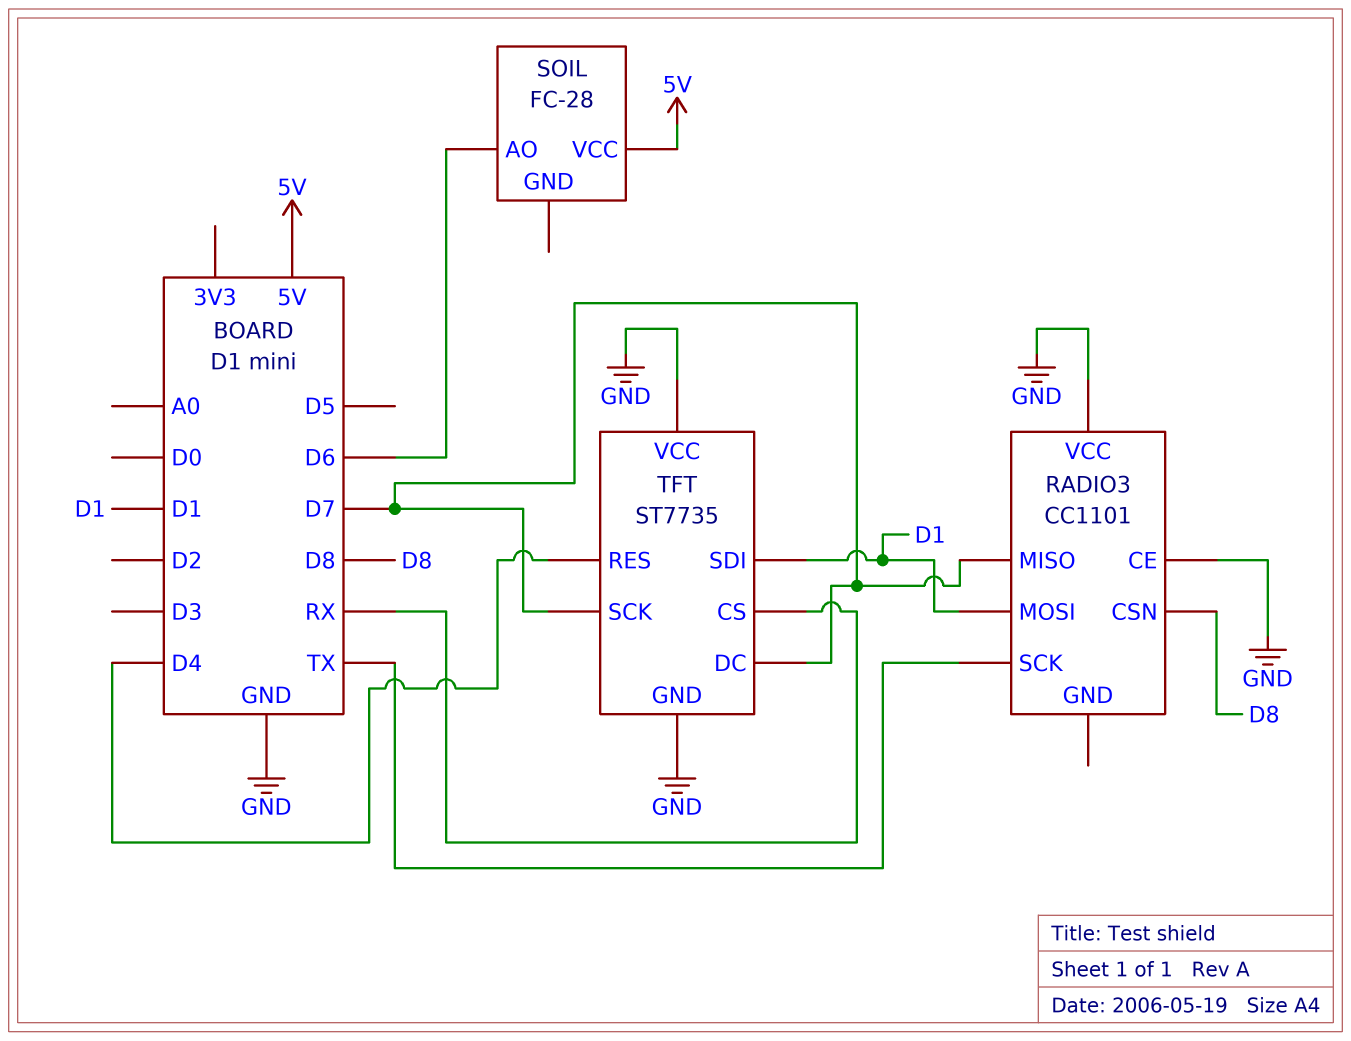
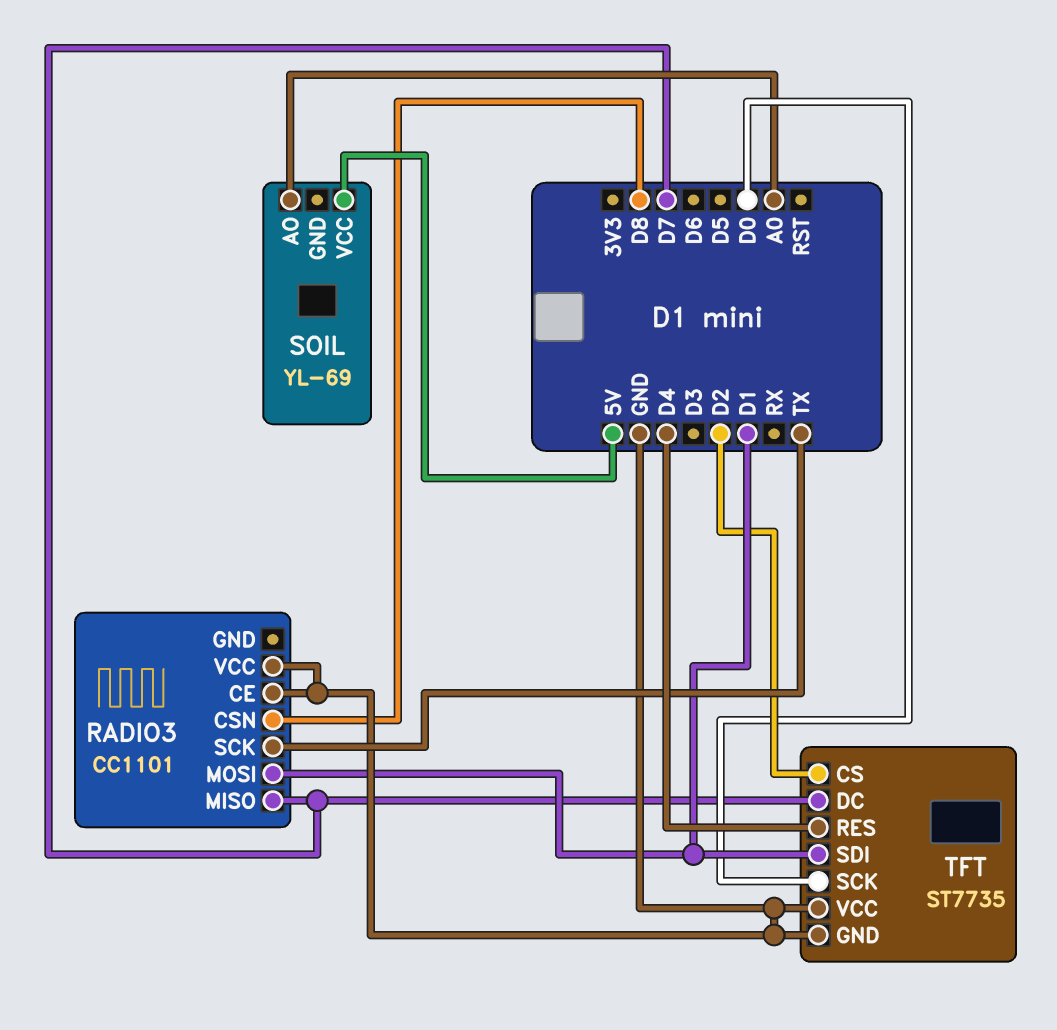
SOIL: FC-28 -> YL-69
SOIL pin AO: D6 -> A0
TFT pin CS: RX -> D2
TFT pin SCK: D7 -> D0

